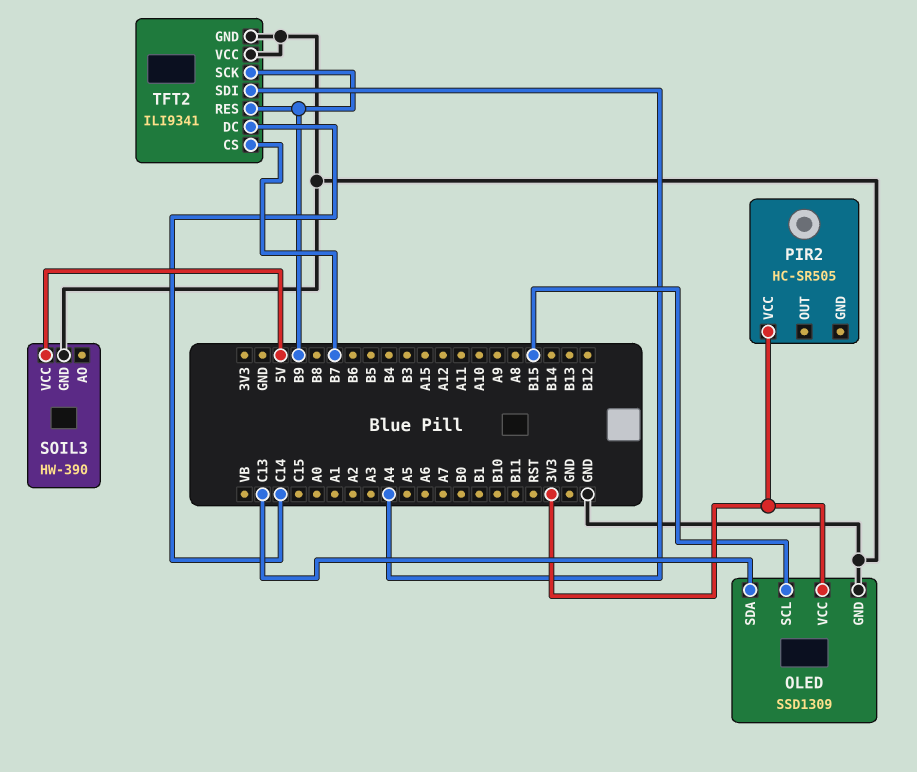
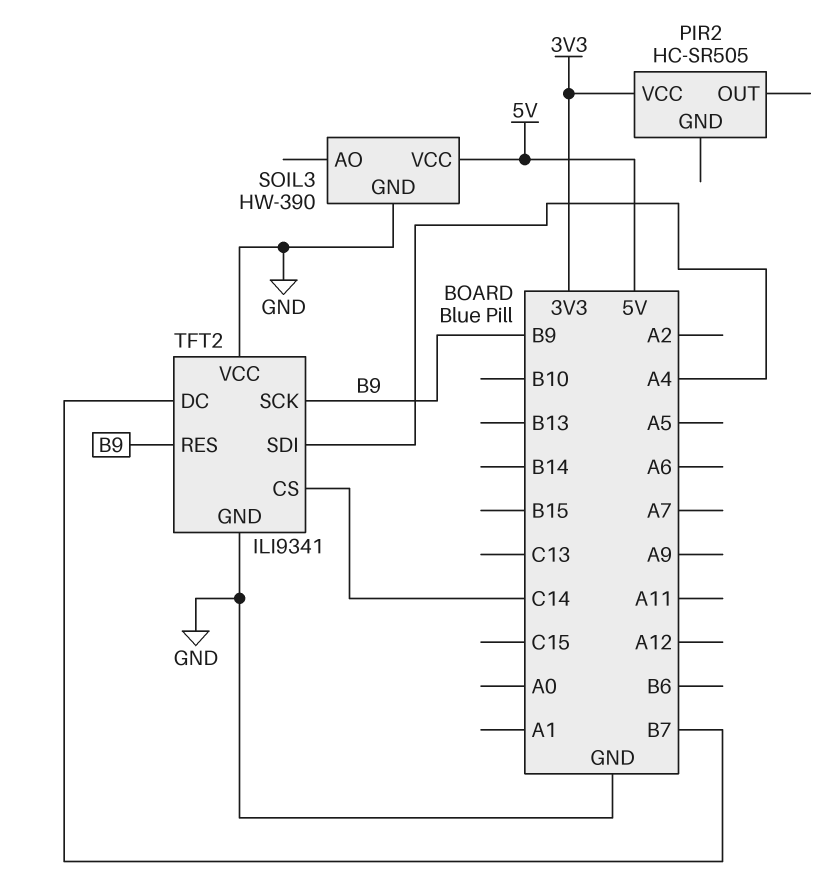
OLED: SSD1309 -> none
OLED pin GND: GND -> none
OLED pin SCL: B15 -> none
OLED pin SDA: C13 -> none
OLED pin VCC: 3V3 -> none
TFT2 pin CS: B7 -> C14
TFT2 pin DC: C14 -> B7

